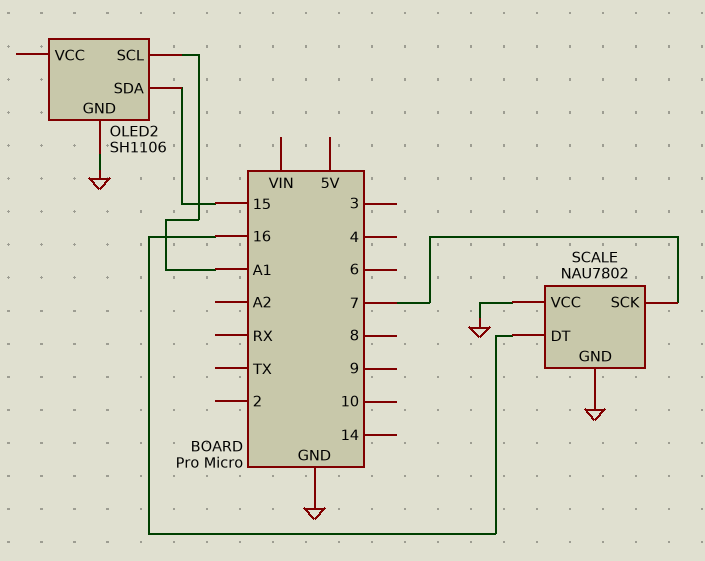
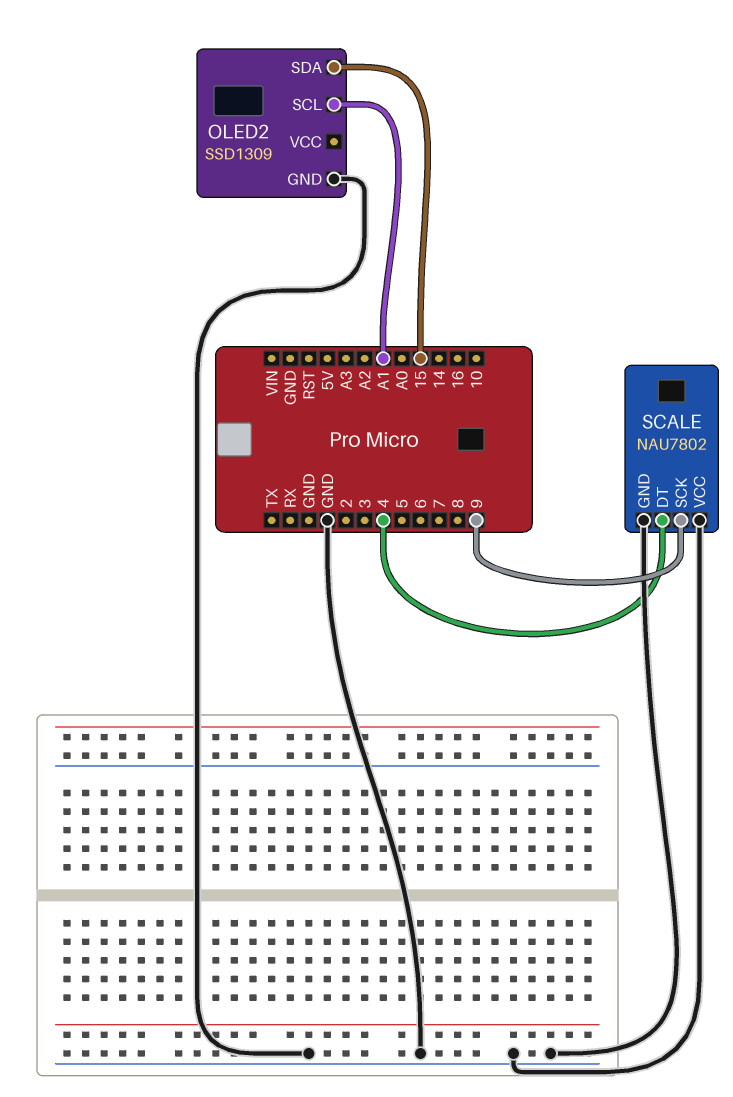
OLED2: SH1106 -> SSD1309
SCALE pin DT: 16 -> 4
SCALE pin SCK: 7 -> 9

